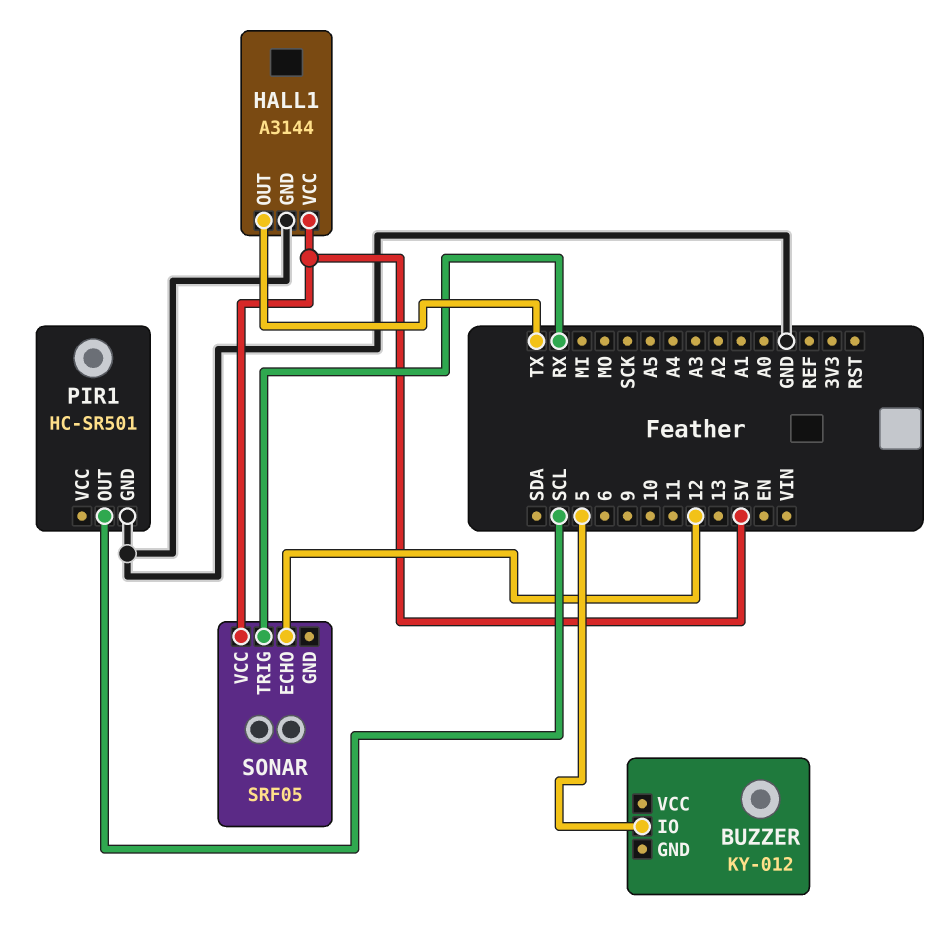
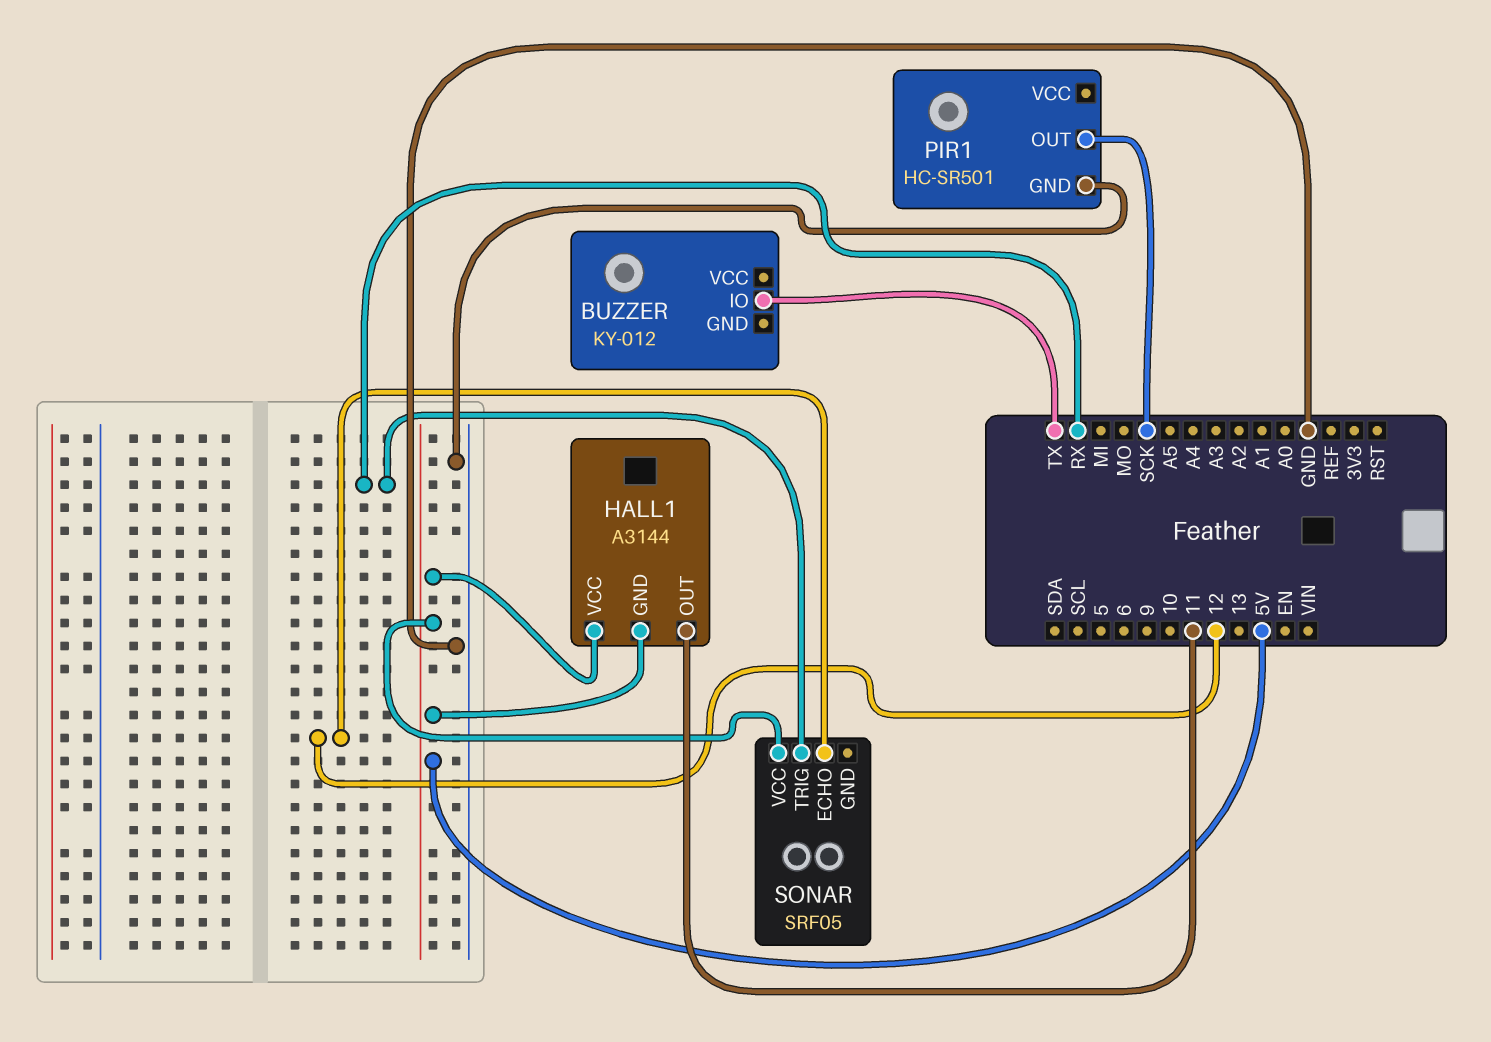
BUZZER pin IO: 5 -> TX
HALL1 pin GND: GND -> 5V
HALL1 pin OUT: TX -> 11
PIR1 pin OUT: SCL -> SCK

